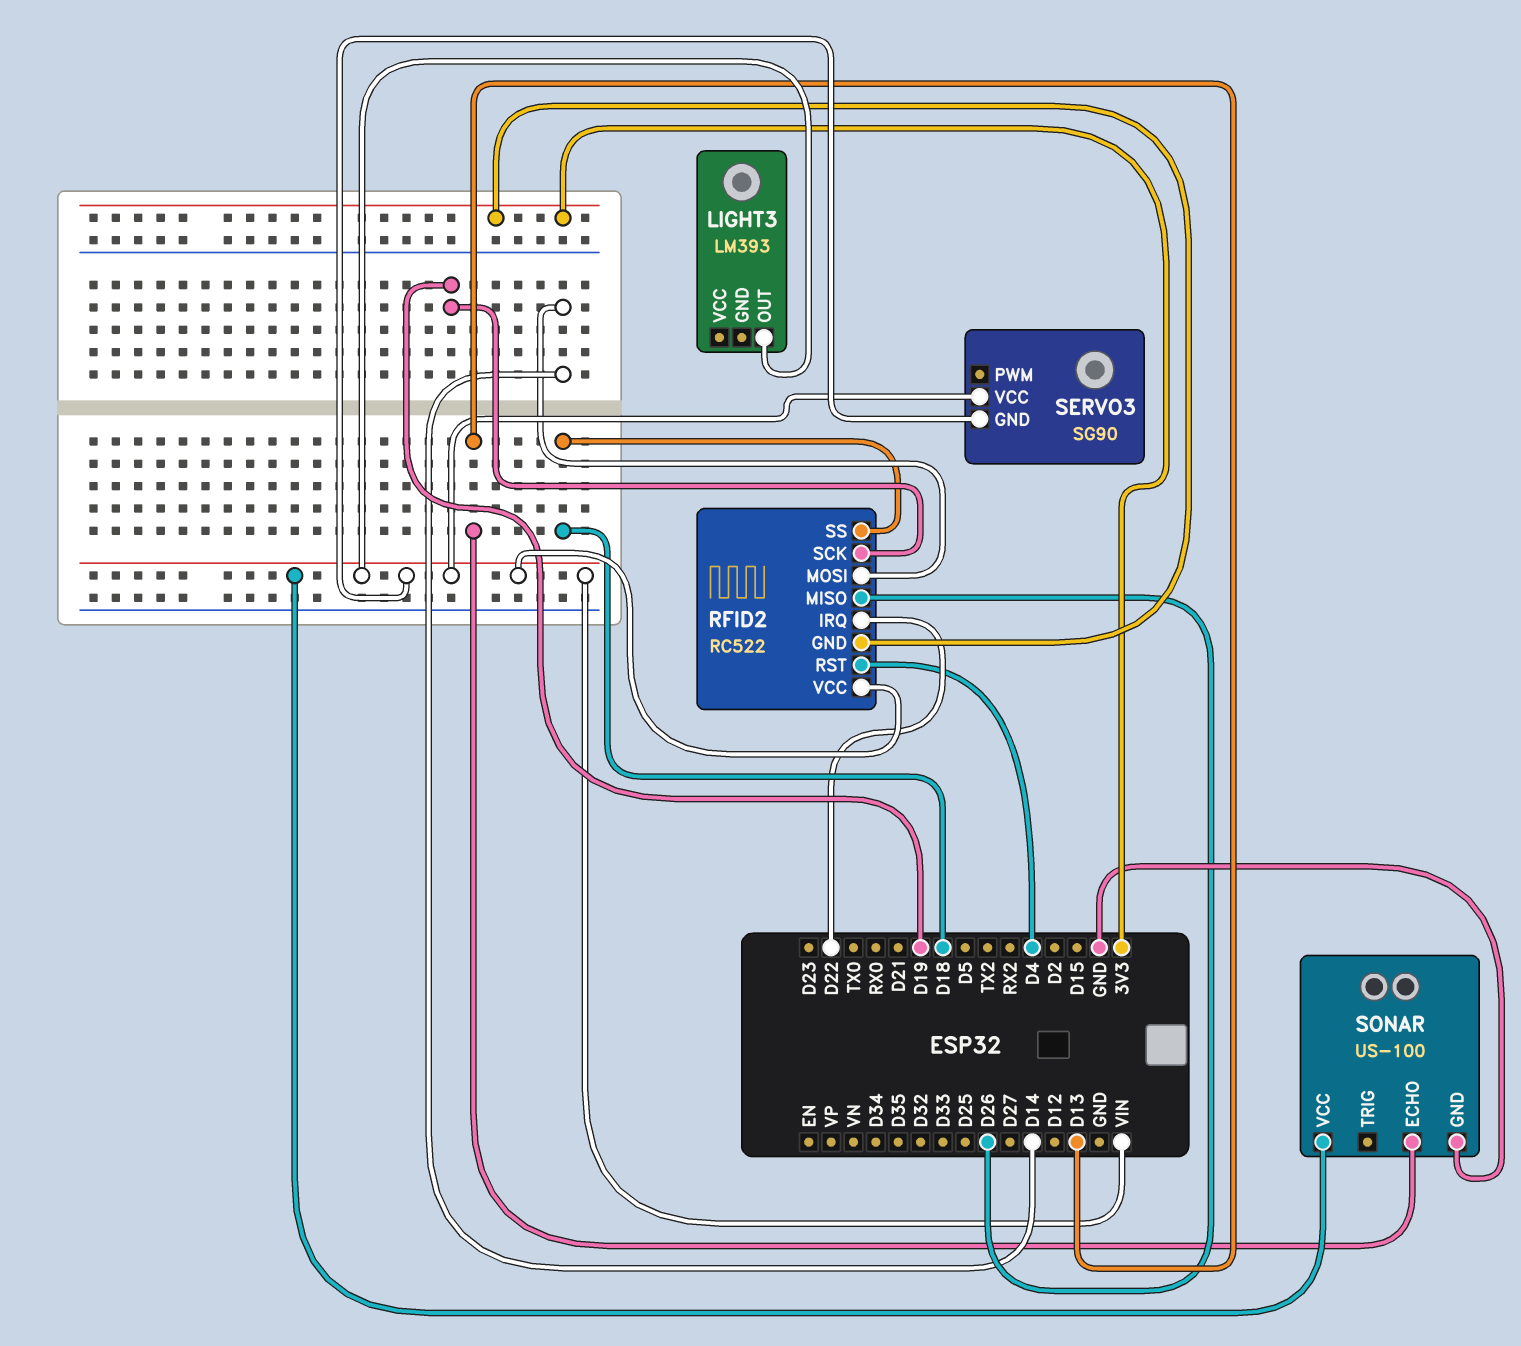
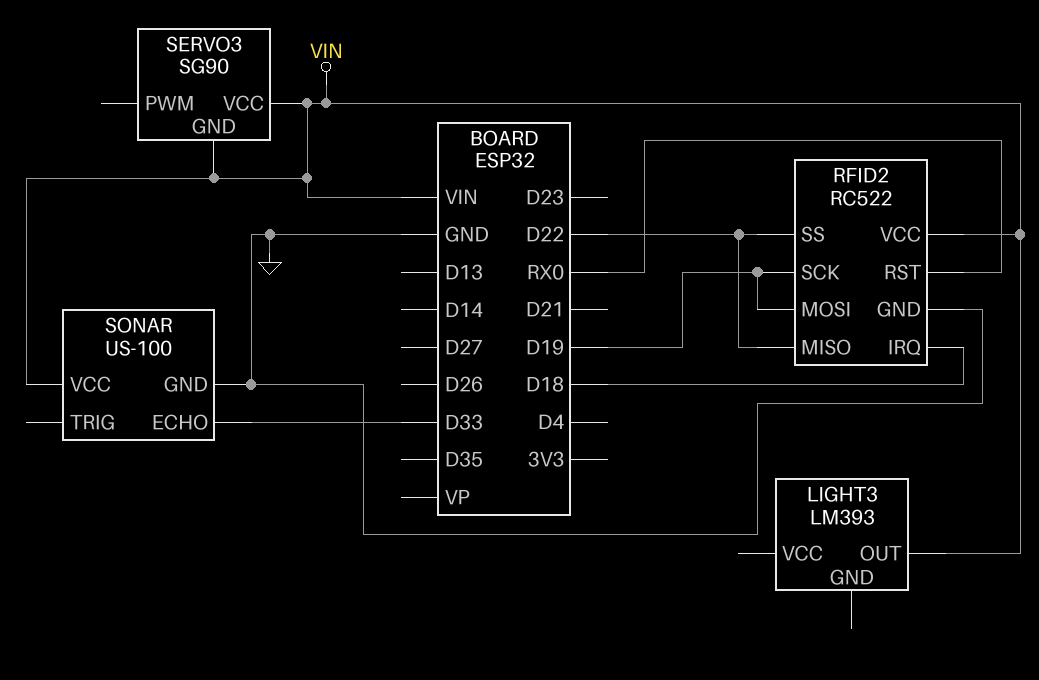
RFID2 pin GND: 3V3 -> GND
RFID2 pin IRQ: D22 -> D18
RFID2 pin MISO: D26 -> D22
RFID2 pin MOSI: D14 -> D19
RFID2 pin RST: D4 -> RX0
RFID2 pin SS: D18 -> D22
SONAR pin ECHO: D13 -> D33

